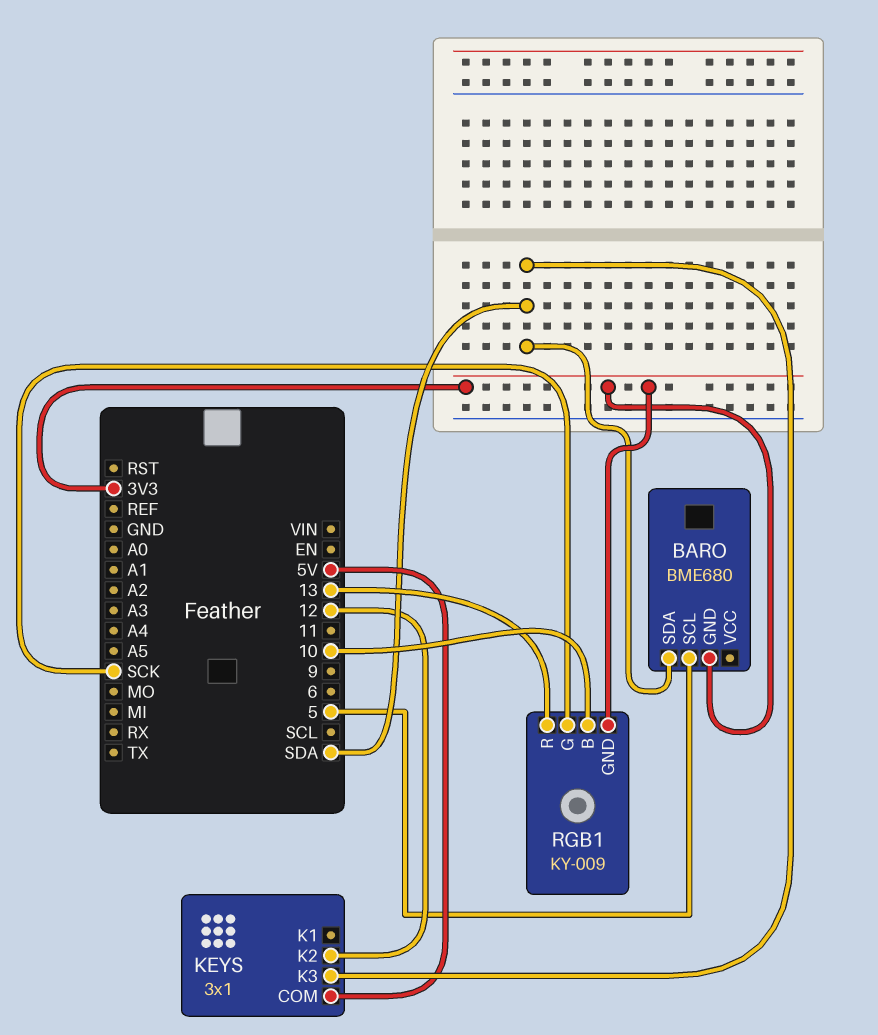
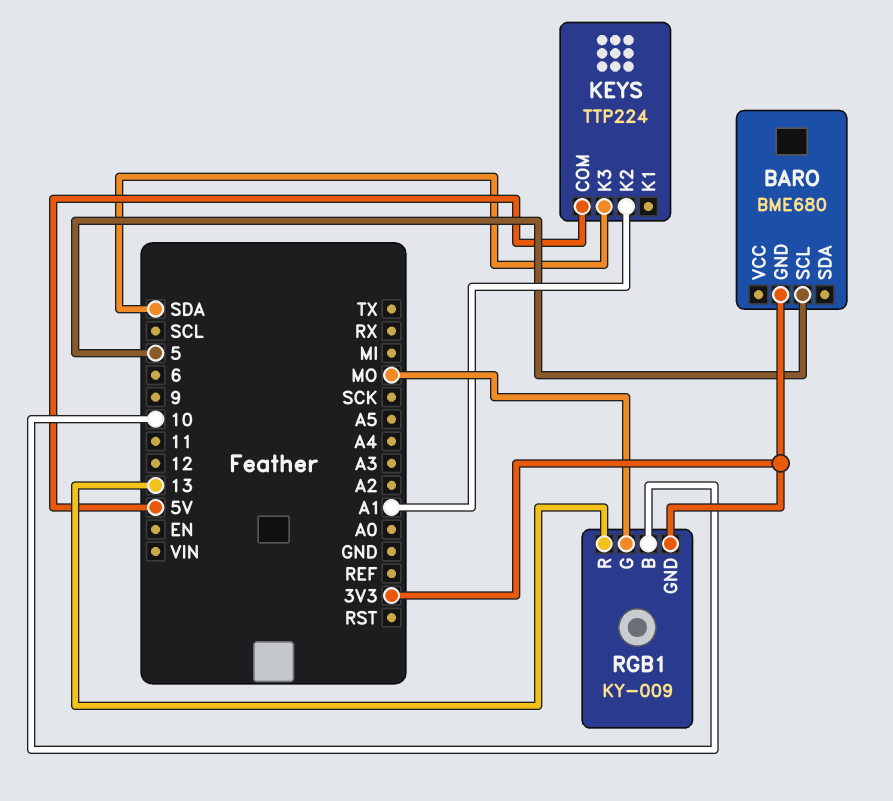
BARO pin SDA: SDA -> none
KEYS: 3x1 -> TTP224
KEYS pin K2: 12 -> A1
RGB1 pin G: SCK -> MO

